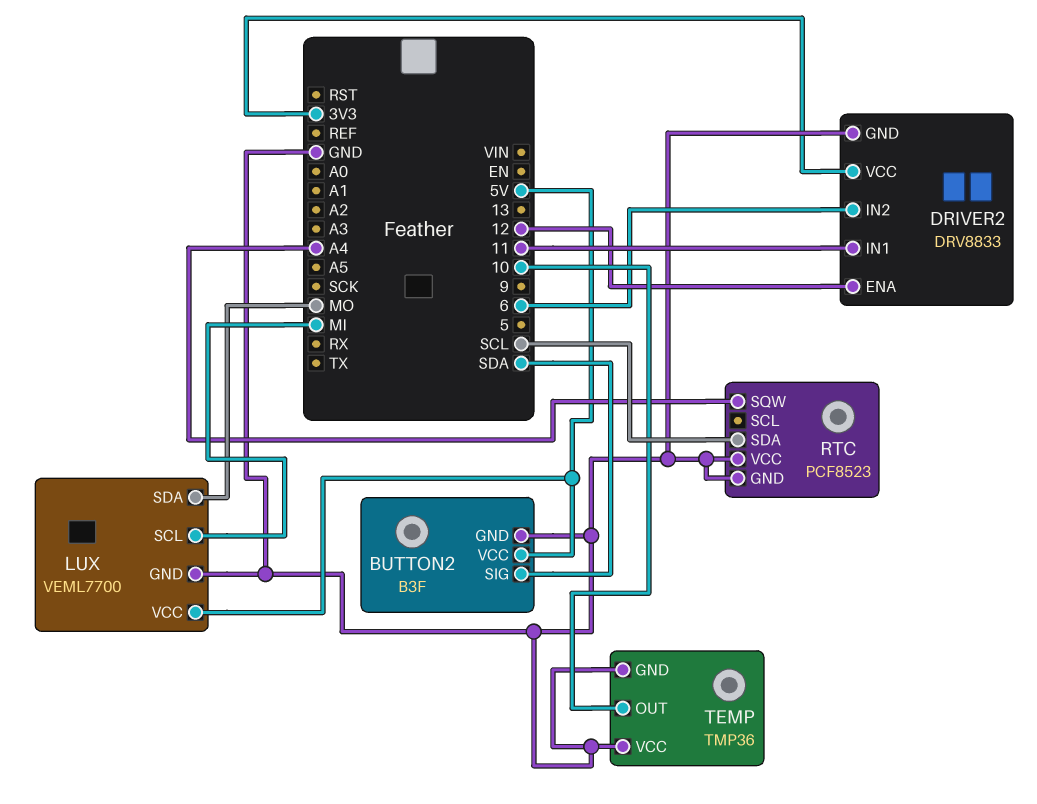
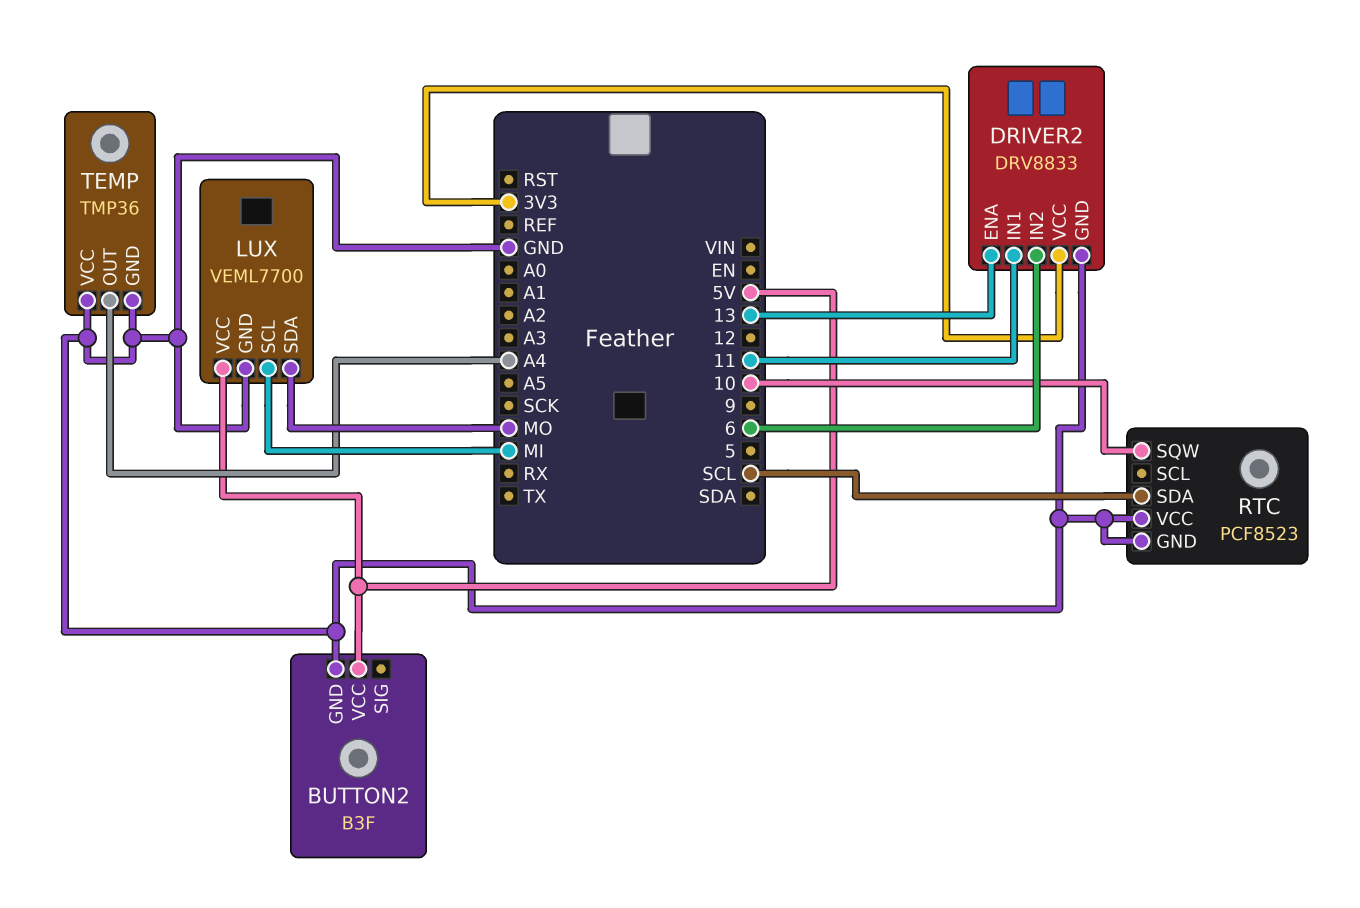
BUTTON2 pin SIG: SDA -> none
DRIVER2 pin ENA: 12 -> 13
RTC pin SQW: A4 -> 10
TEMP pin OUT: 10 -> A4

